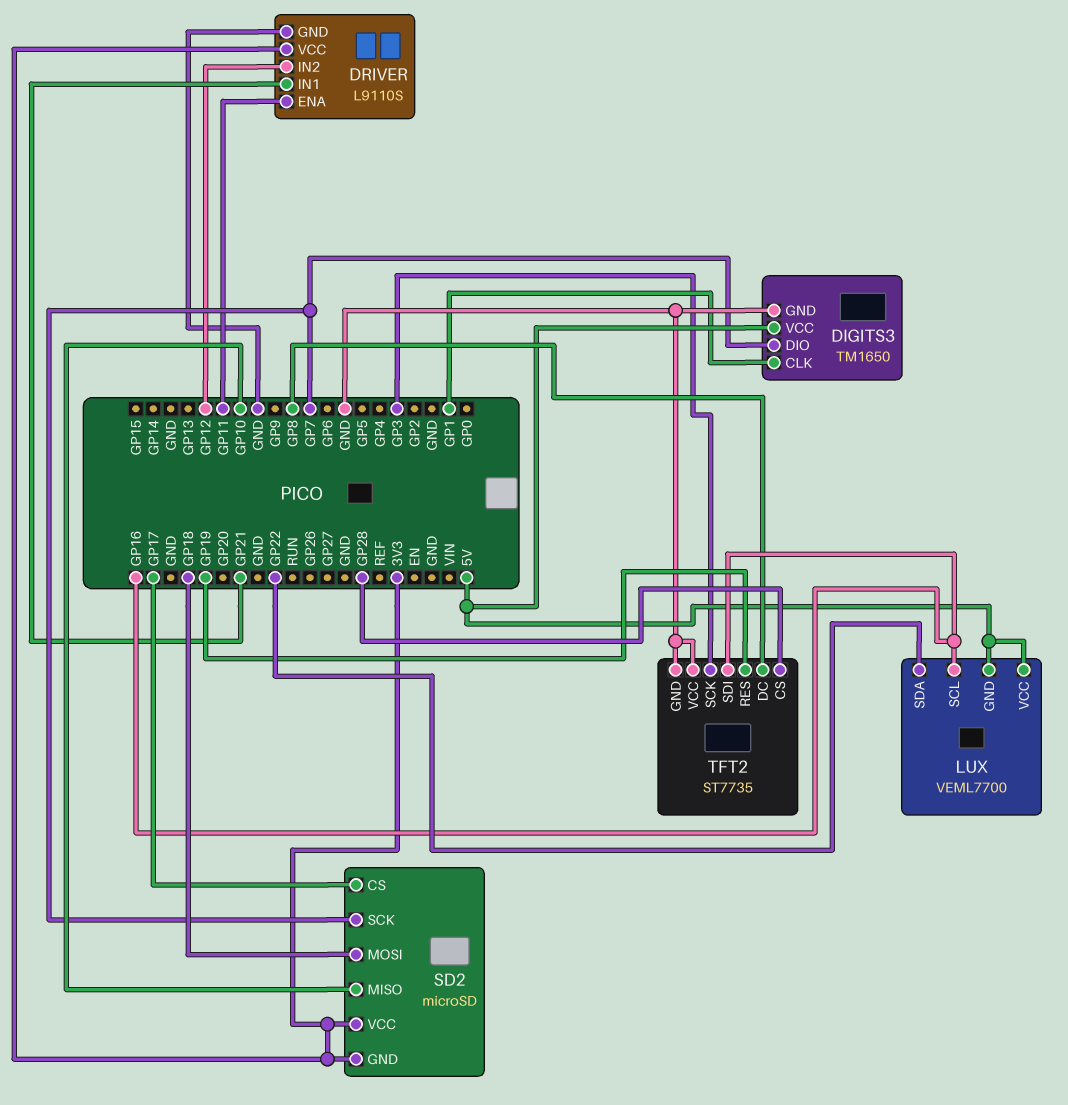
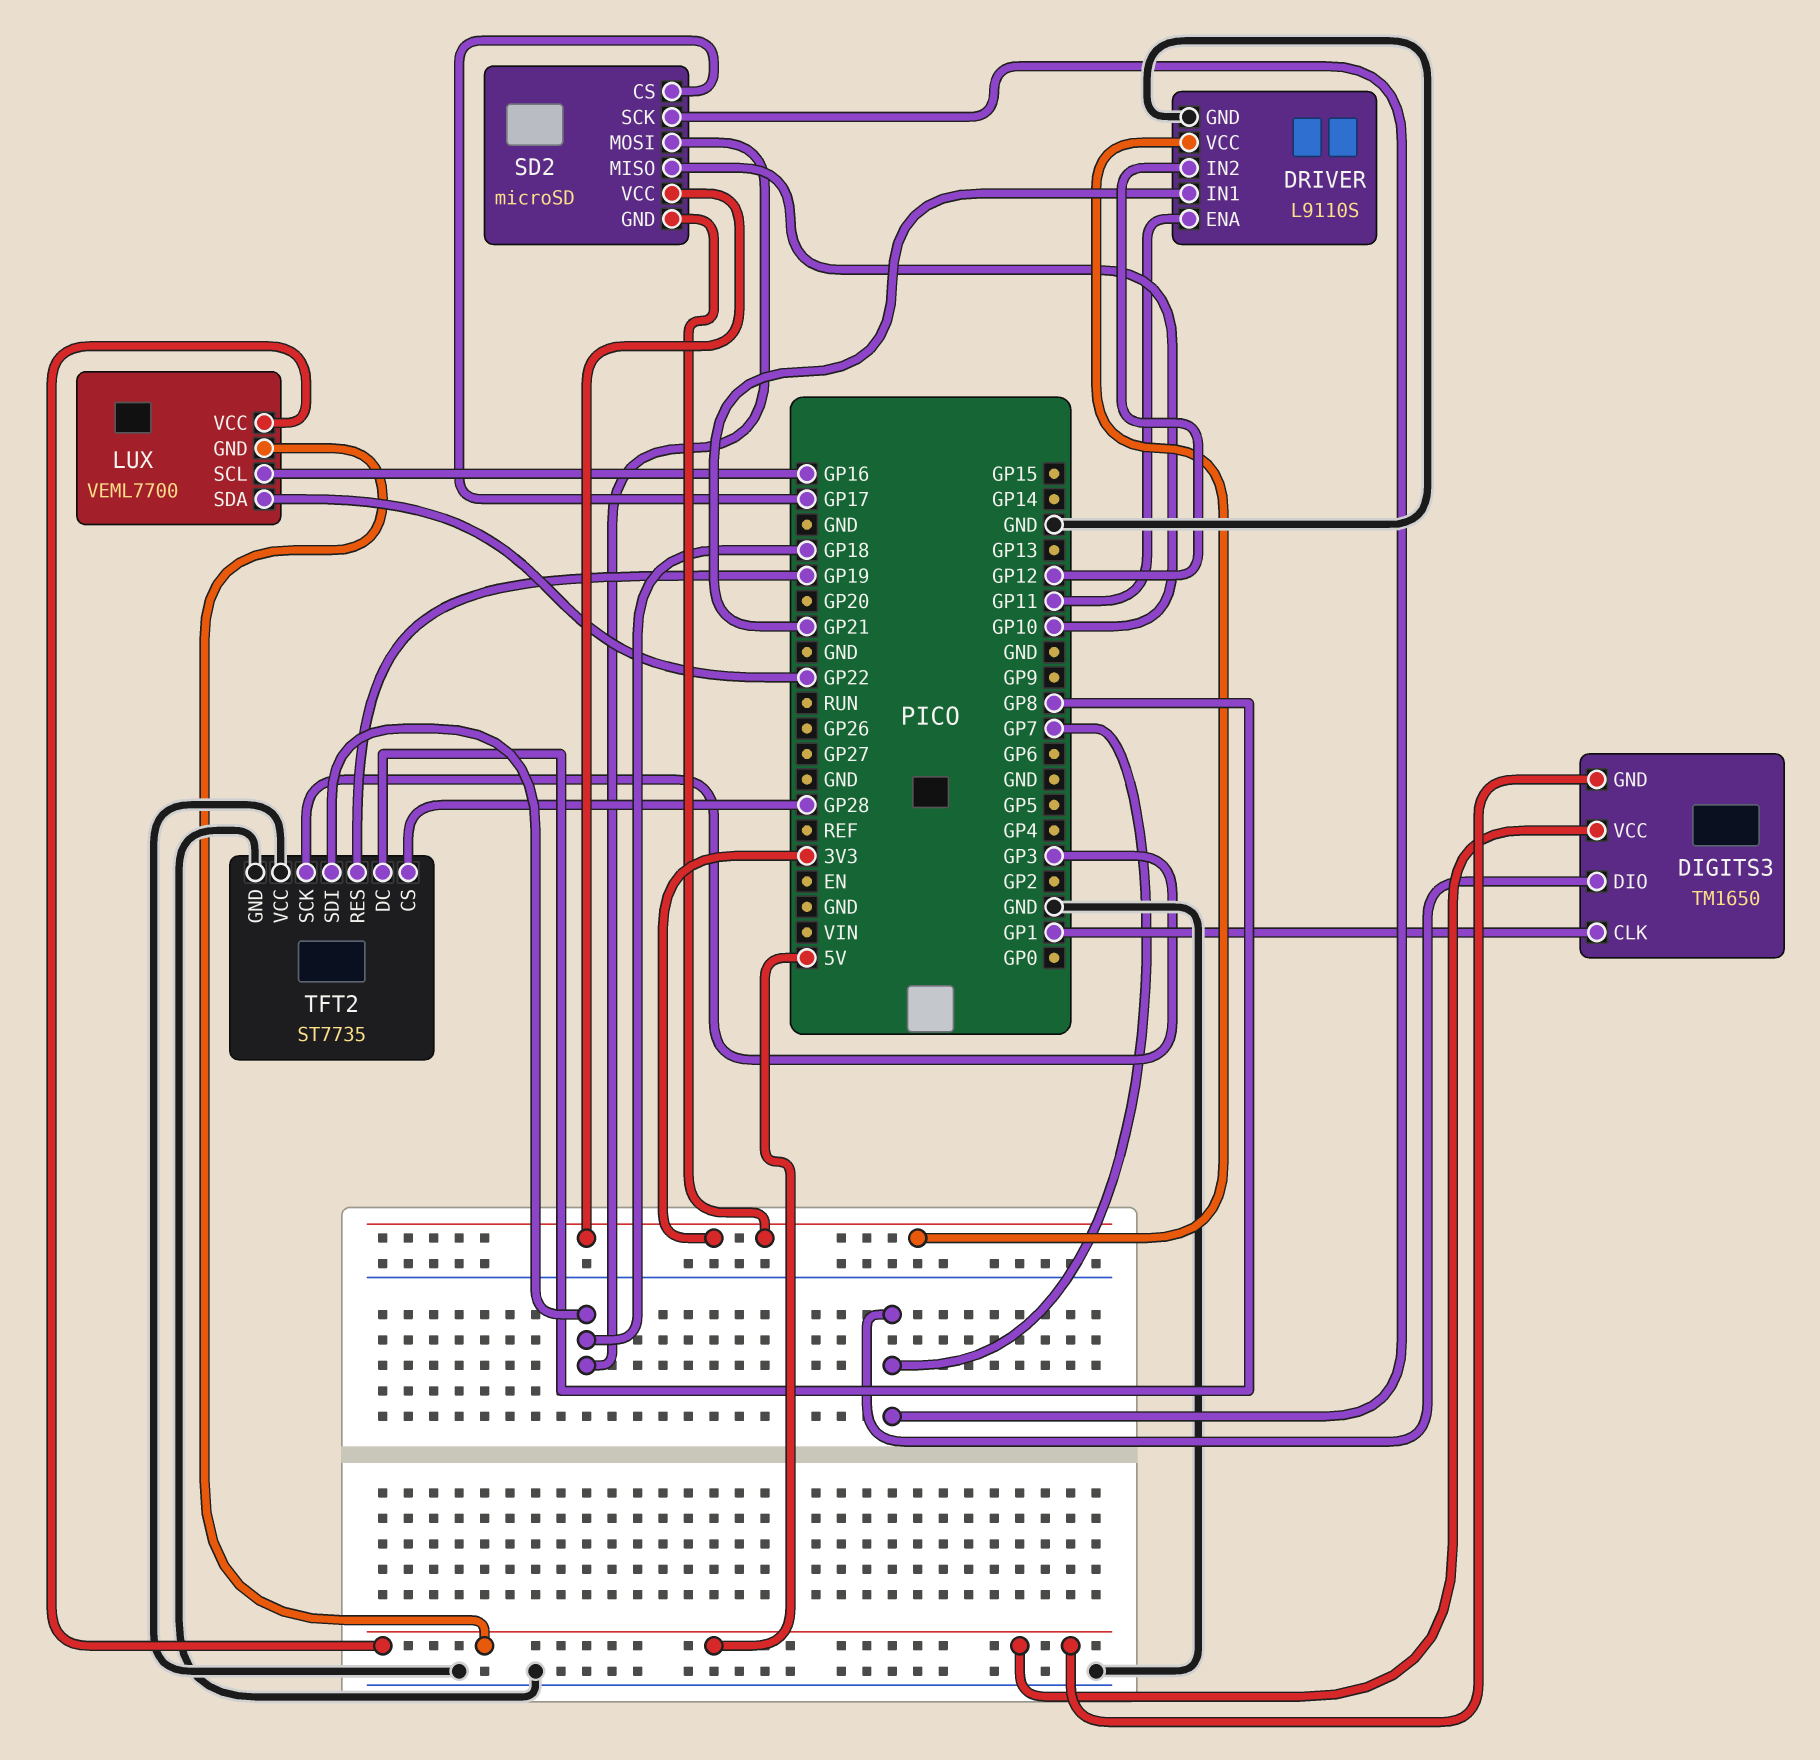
DIGITS3 pin GND: GND -> 5V
TFT2 pin SDI: GP16 -> GP18

